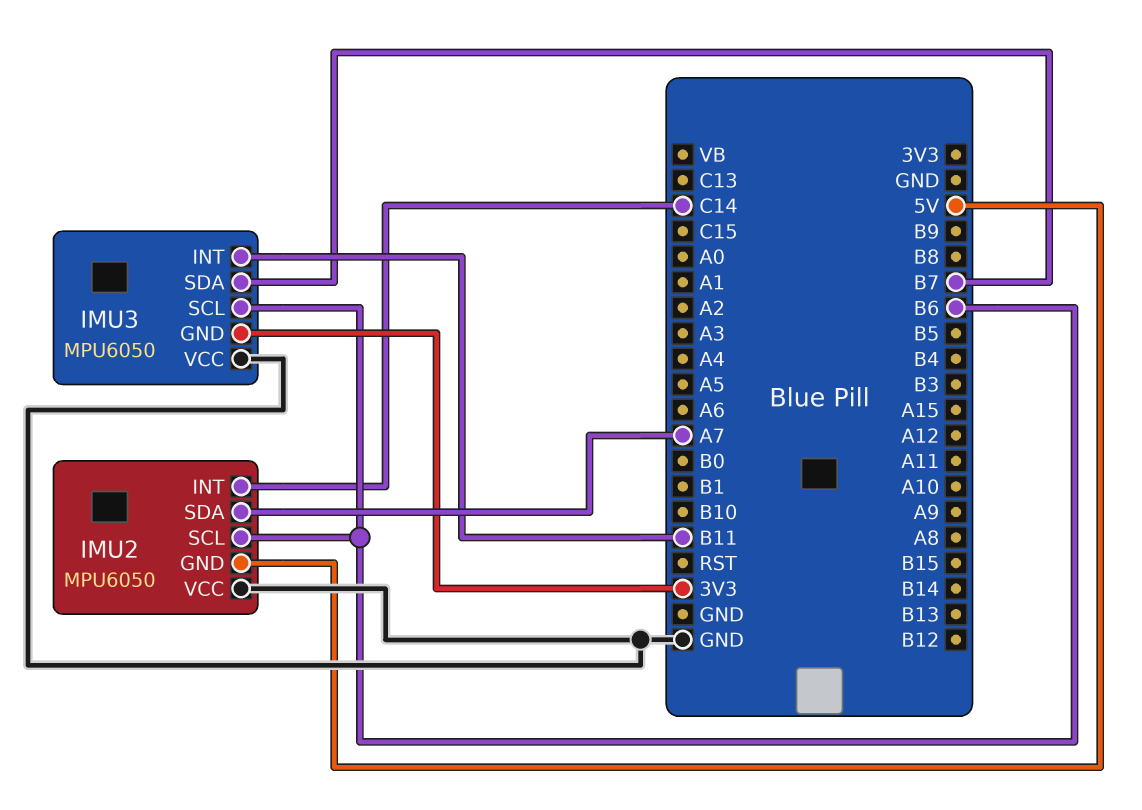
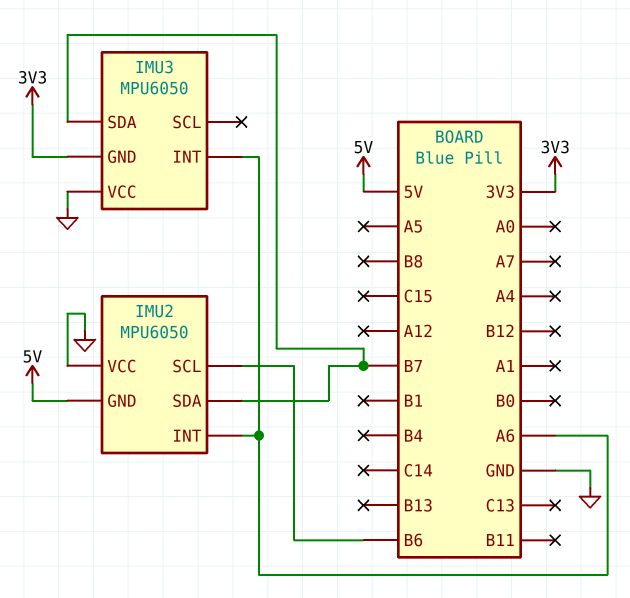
IMU2 pin INT: C14 -> A6
IMU2 pin SDA: A7 -> B7
IMU3 pin INT: B11 -> A6
IMU3 pin SCL: B6 -> none

